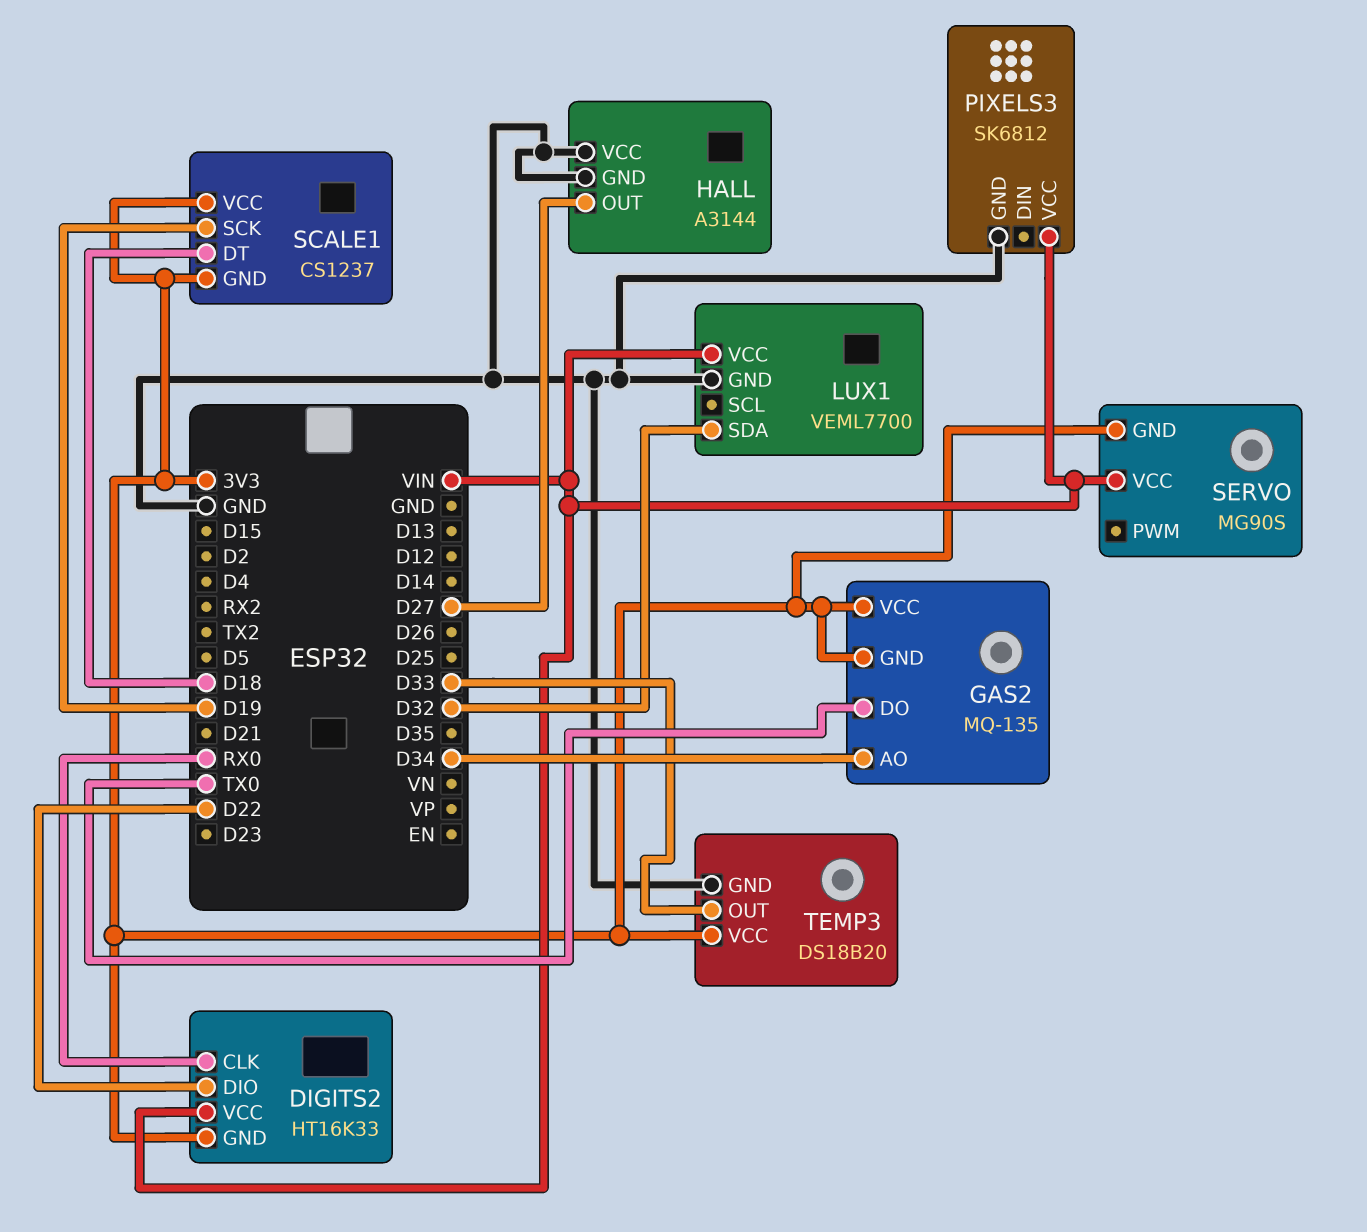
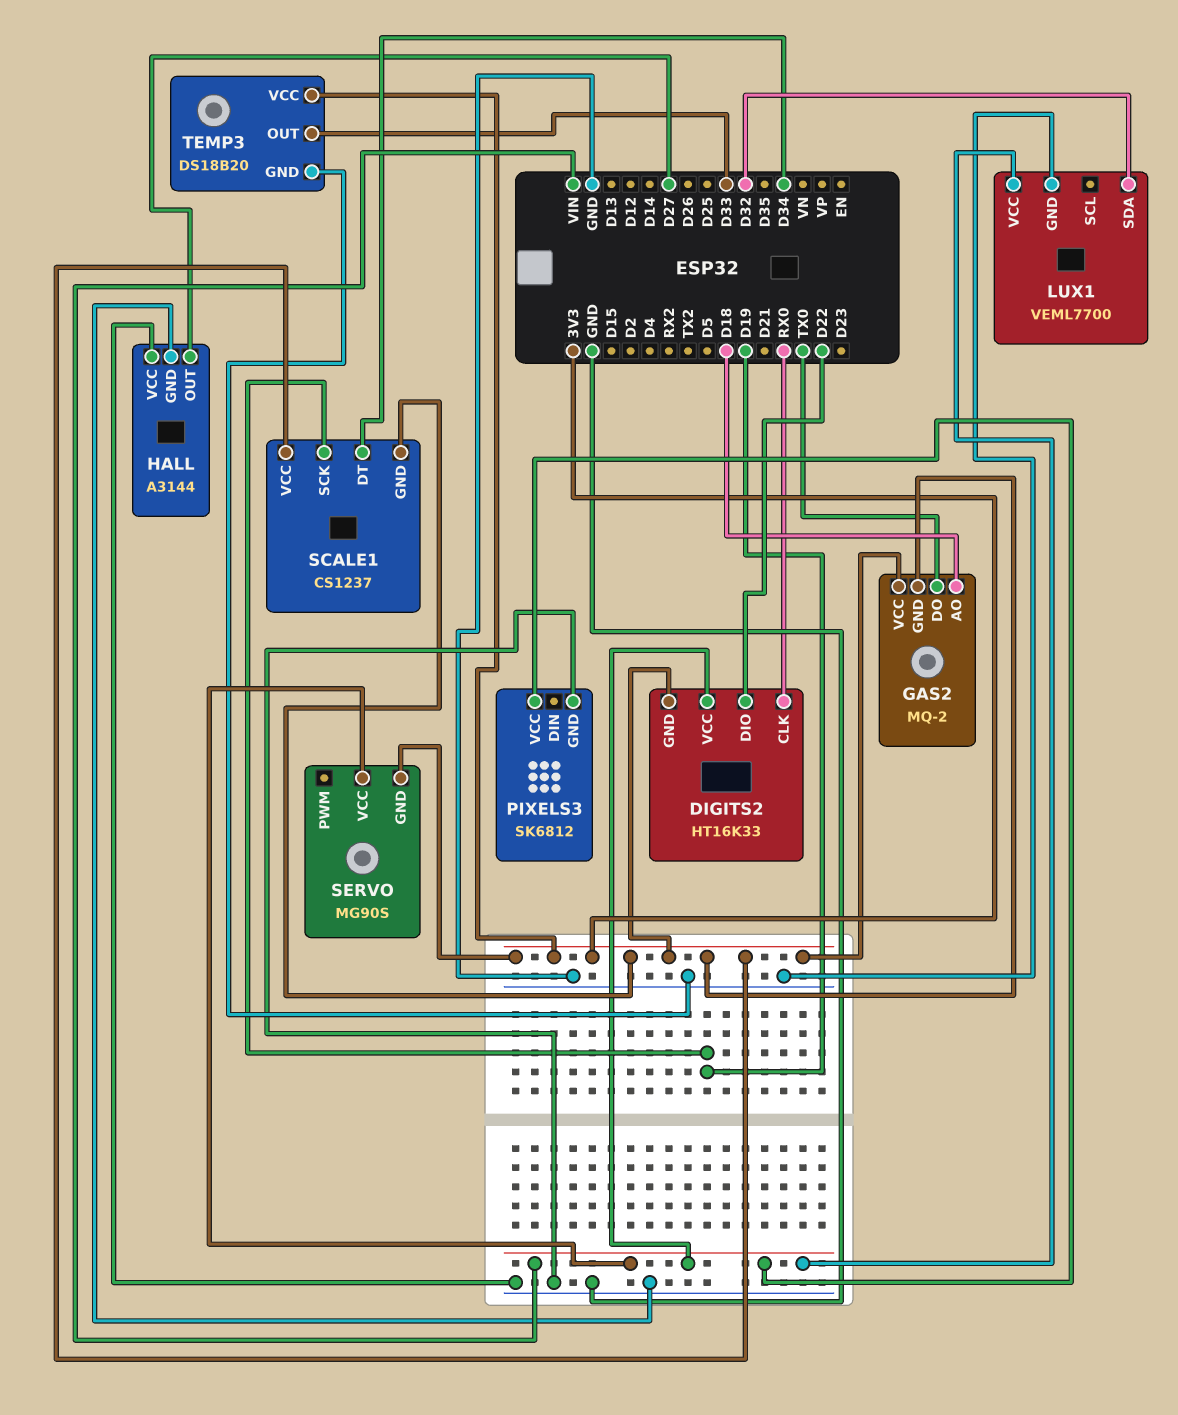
GAS2: MQ-135 -> MQ-2
GAS2 pin AO: D34 -> D18
SCALE1 pin DT: D18 -> D34

